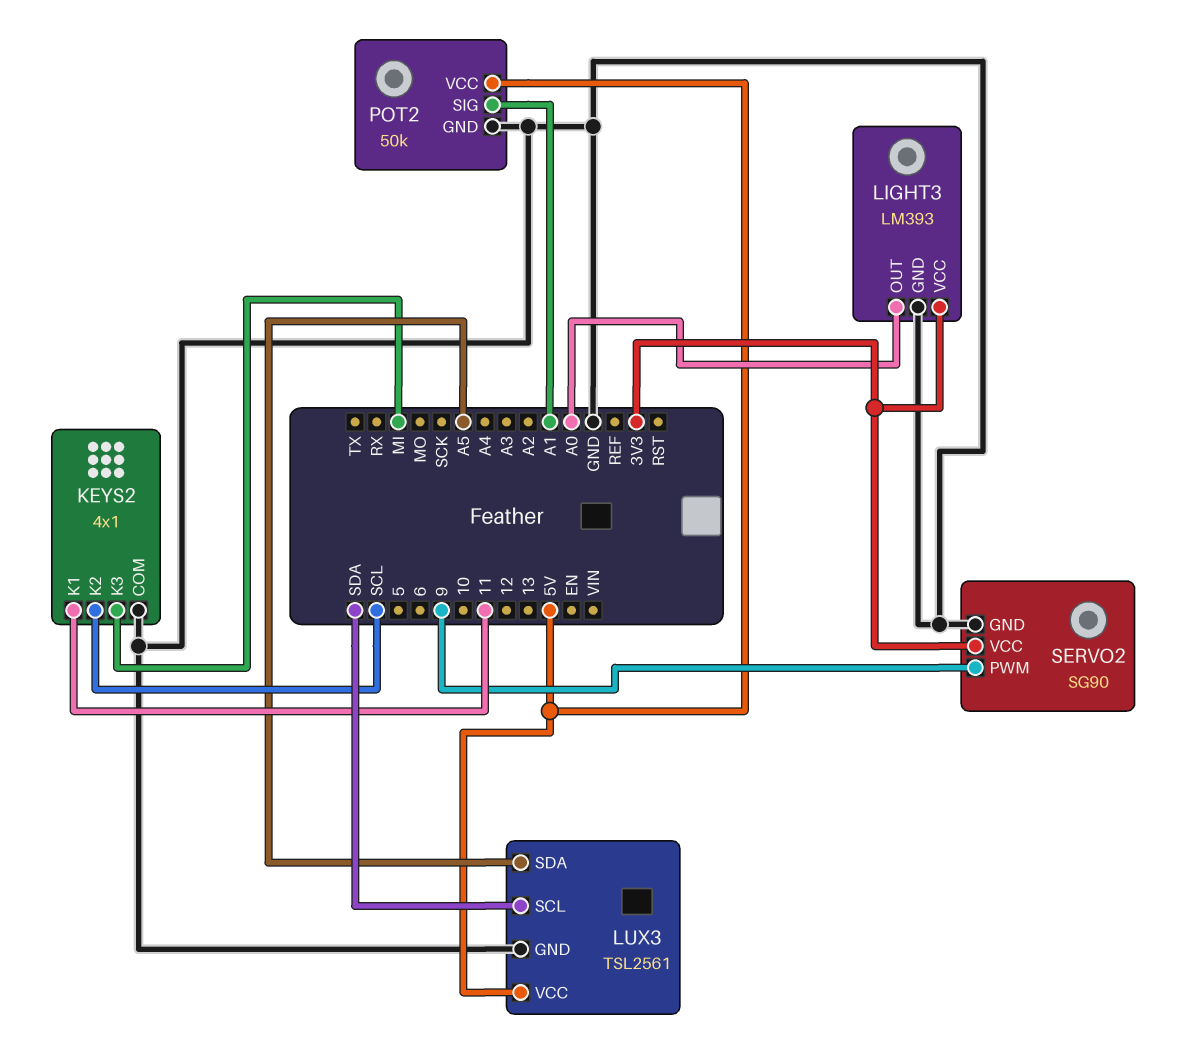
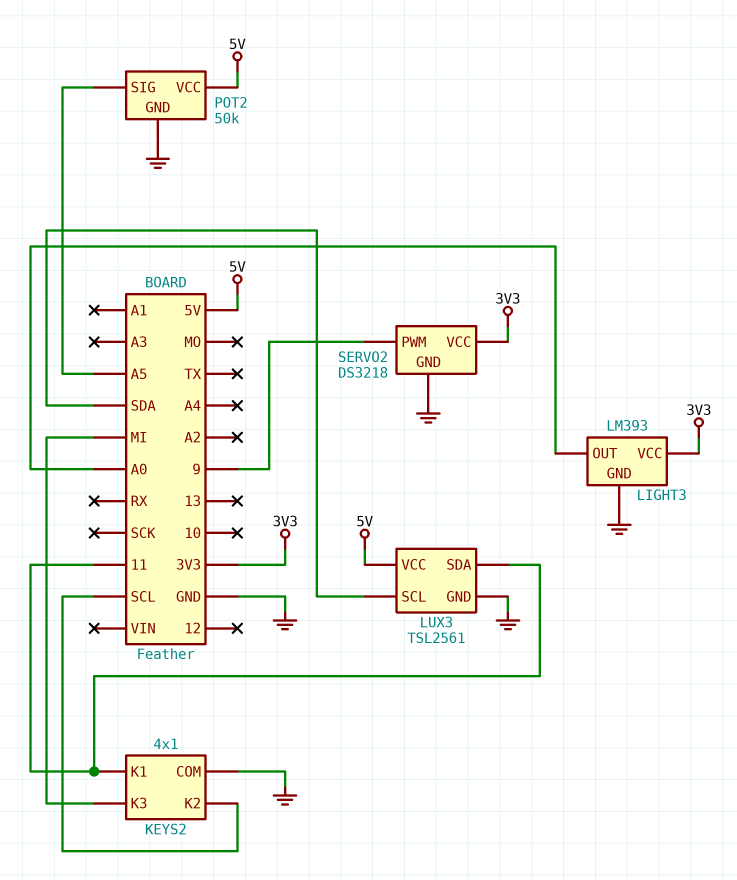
LUX3 pin SDA: A5 -> 11
POT2 pin SIG: A1 -> A5
SERVO2: SG90 -> DS3218

